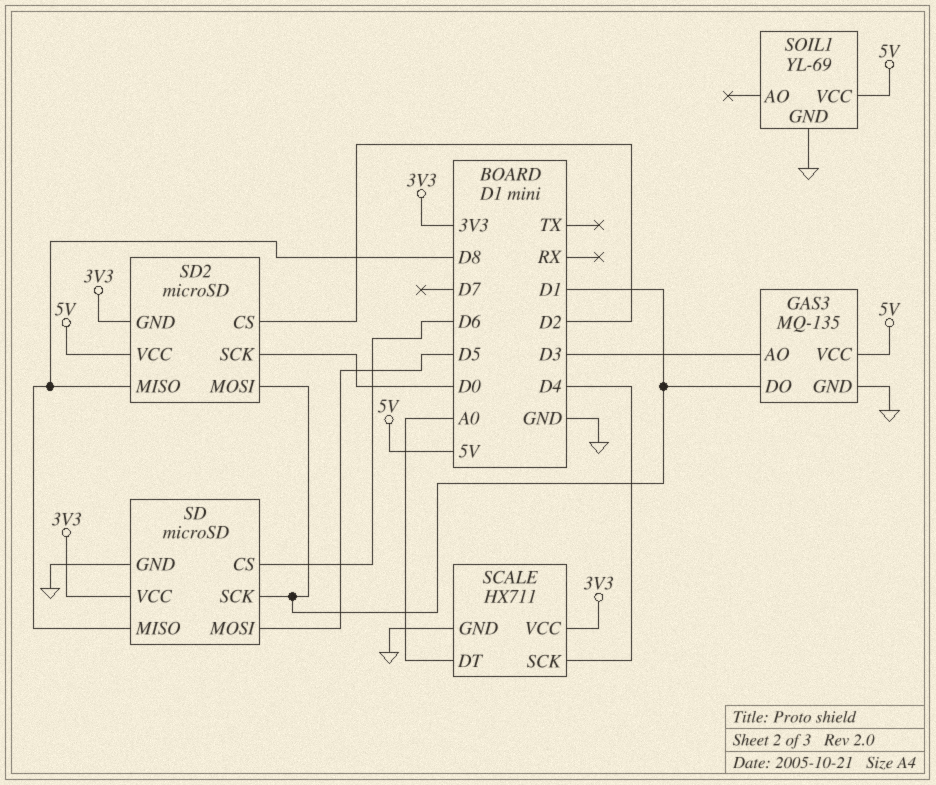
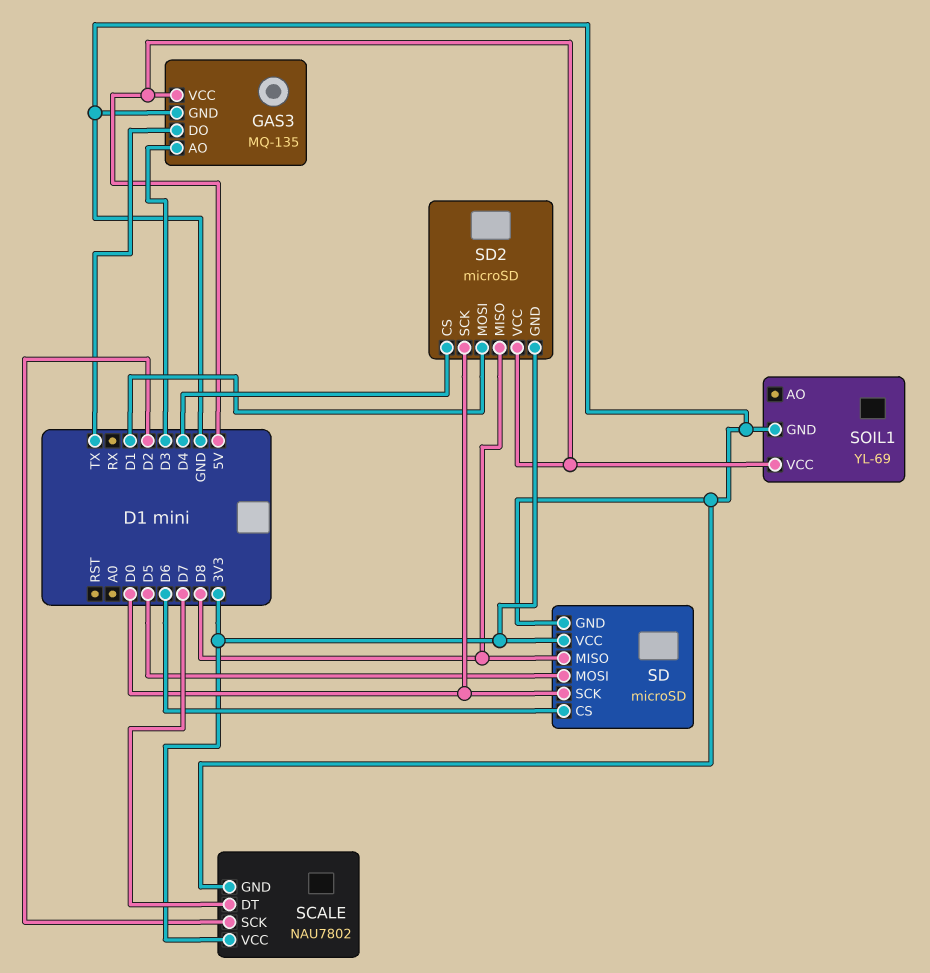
GAS3 pin DO: D1 -> TX
SCALE: HX711 -> NAU7802
SCALE pin DT: A0 -> D7
SCALE pin SCK: D4 -> D2
SD pin SCK: D1 -> D0
SD2 pin CS: D2 -> D4

